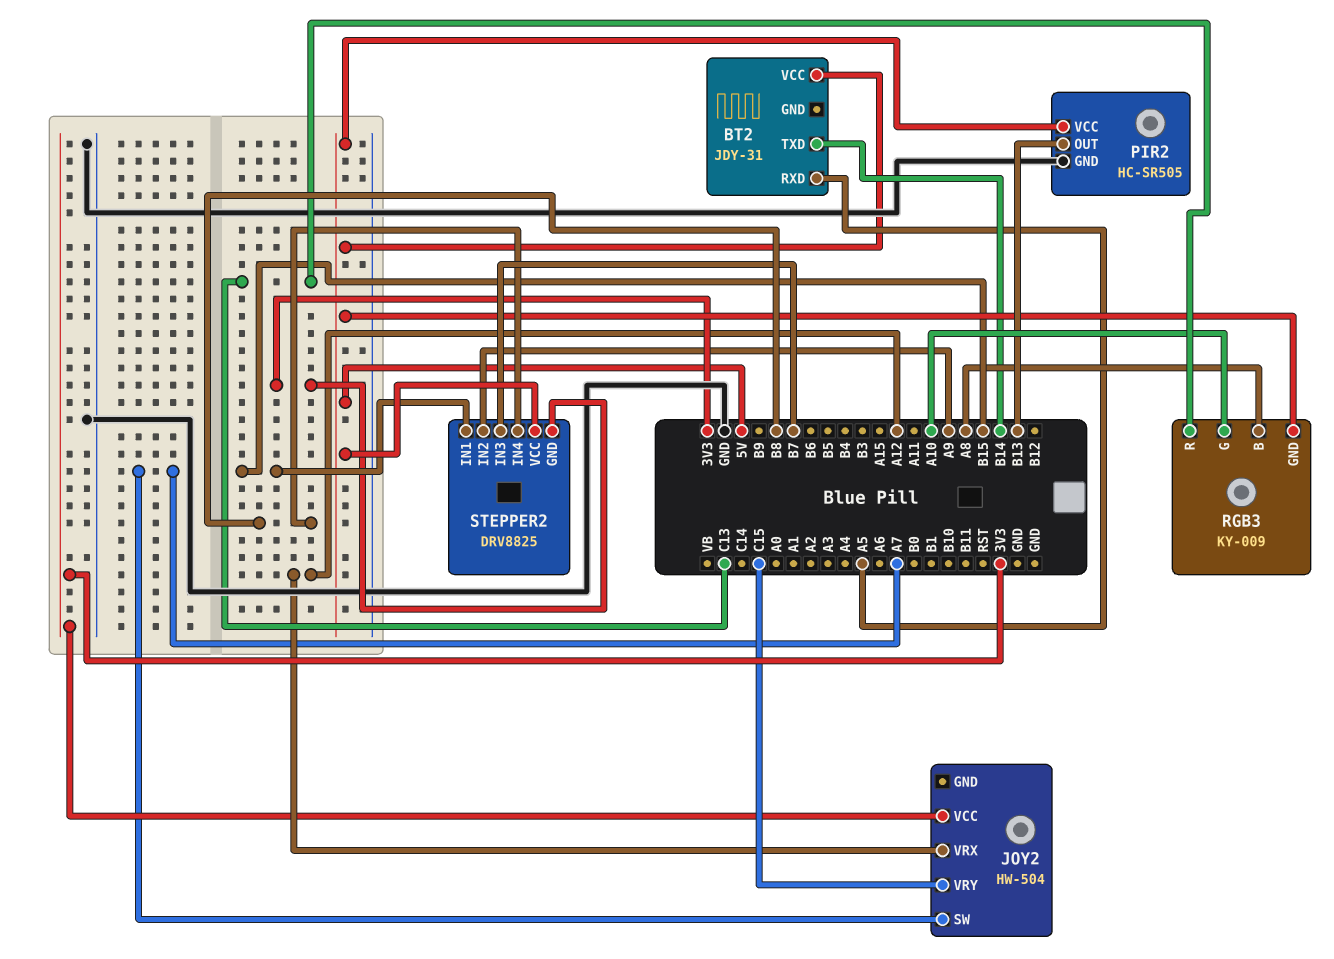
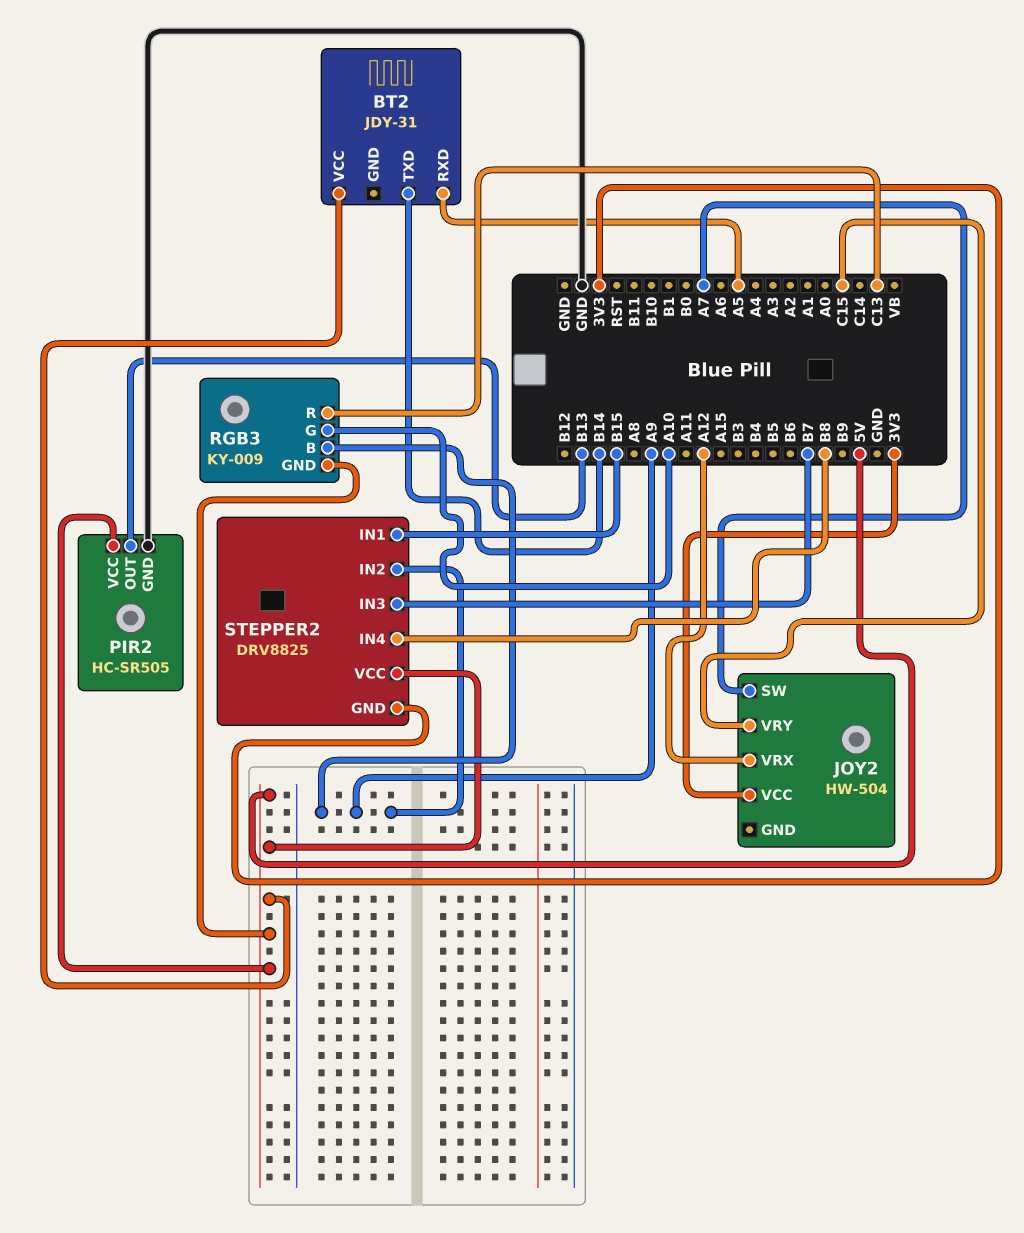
RGB3 pin B: A8 -> A9

